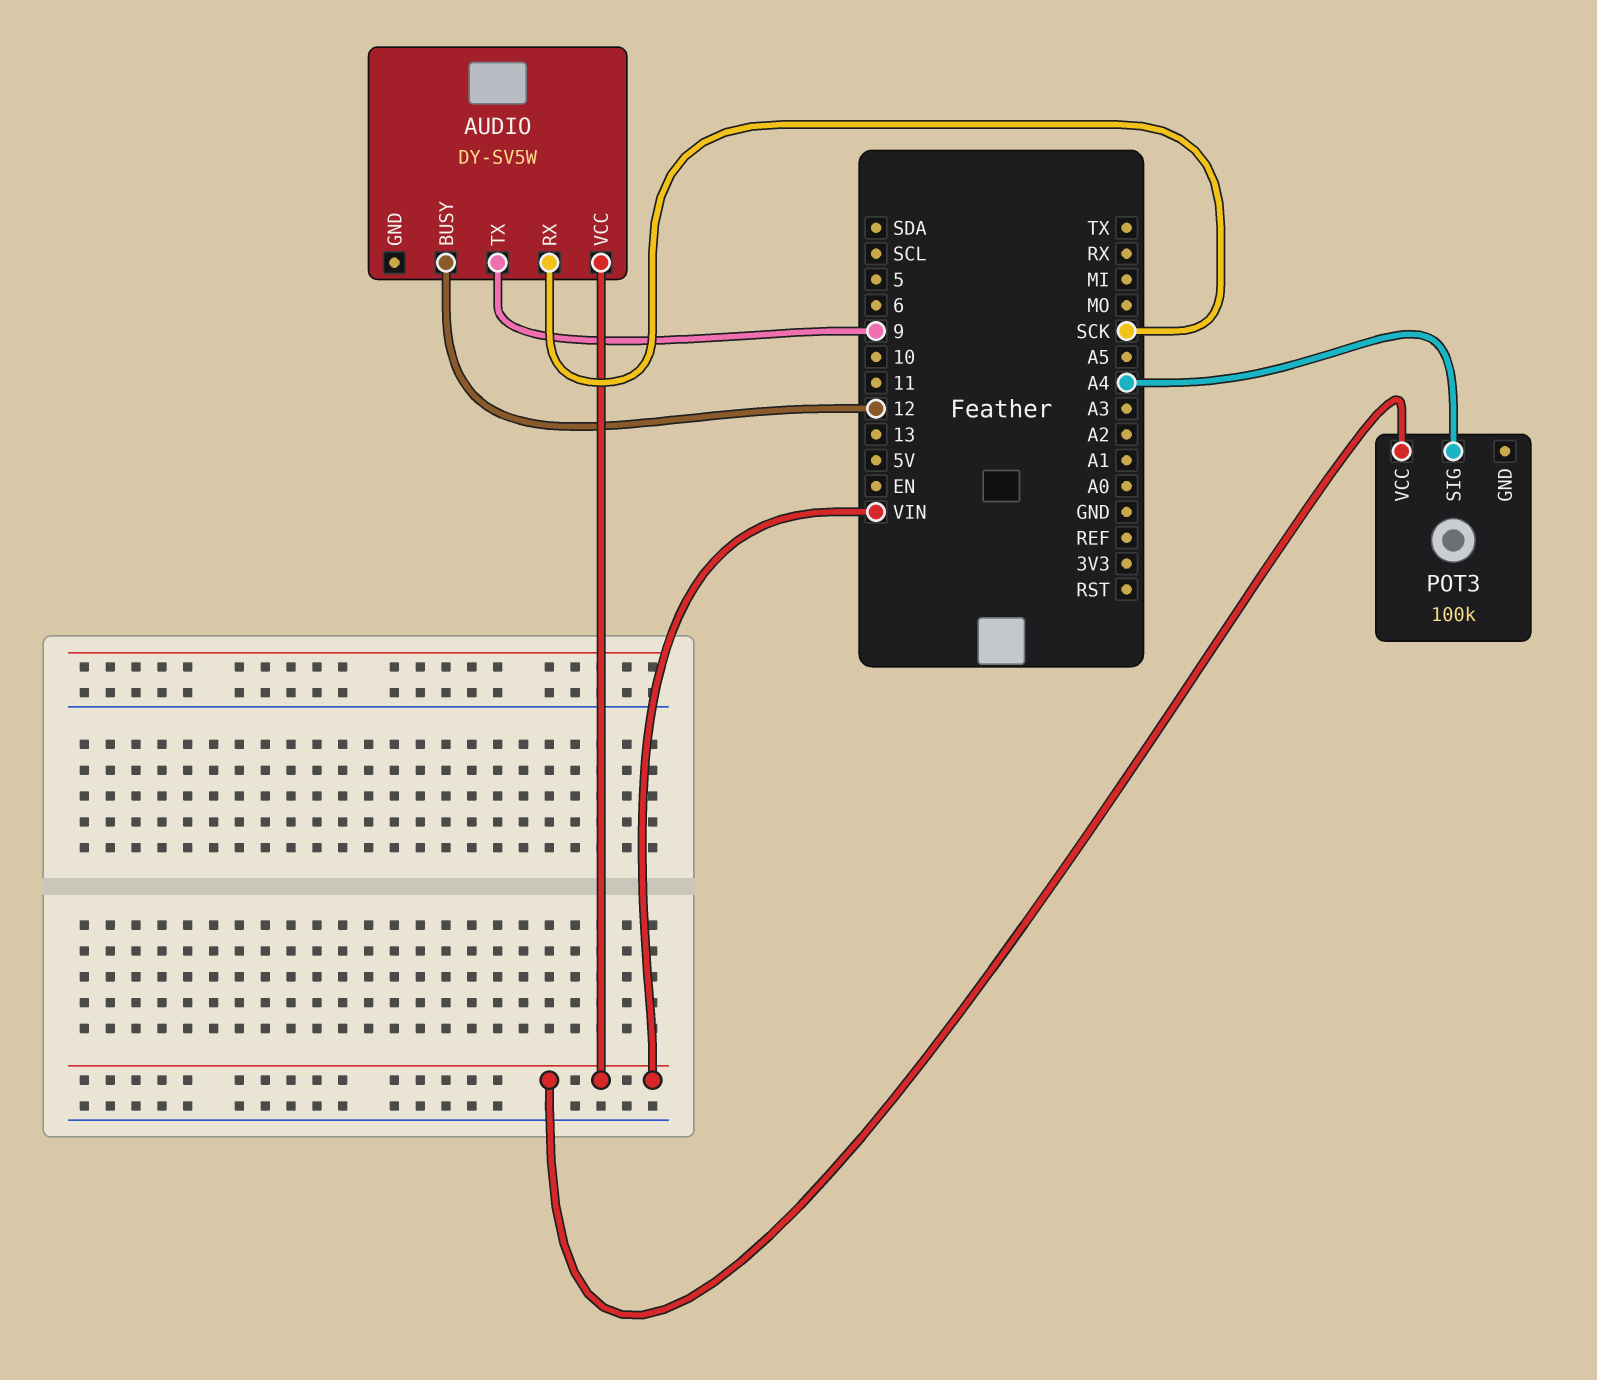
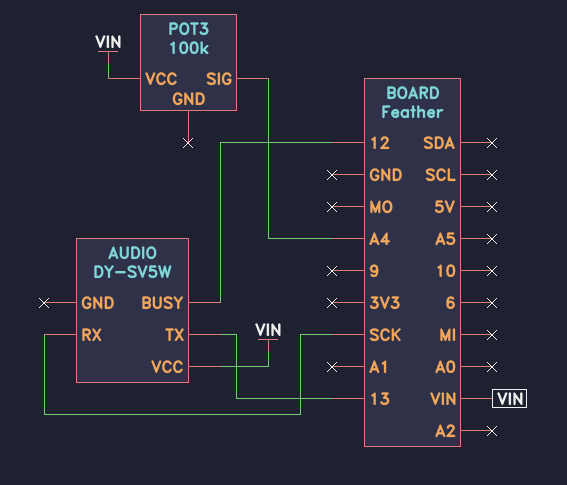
AUDIO pin TX: 9 -> 13

